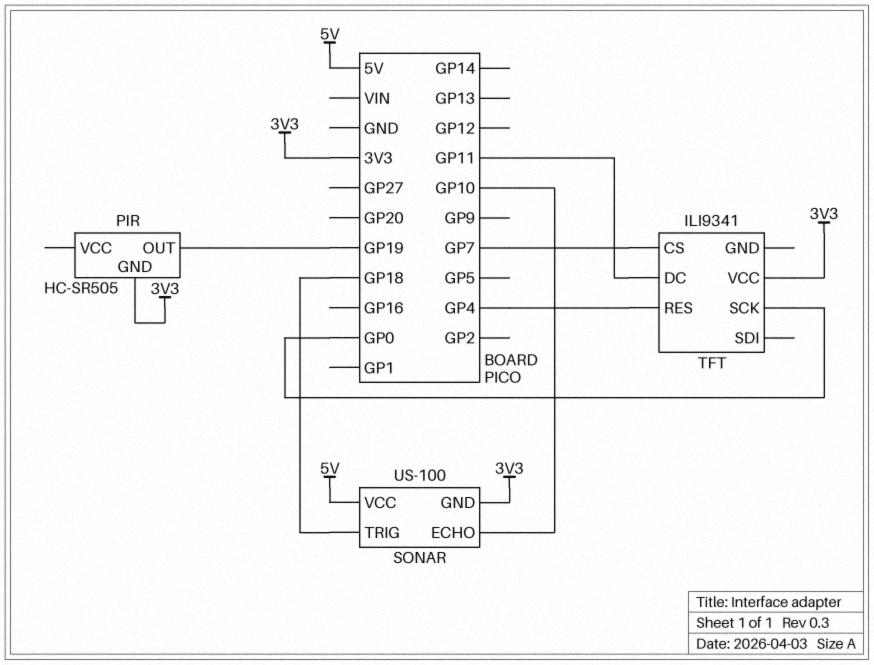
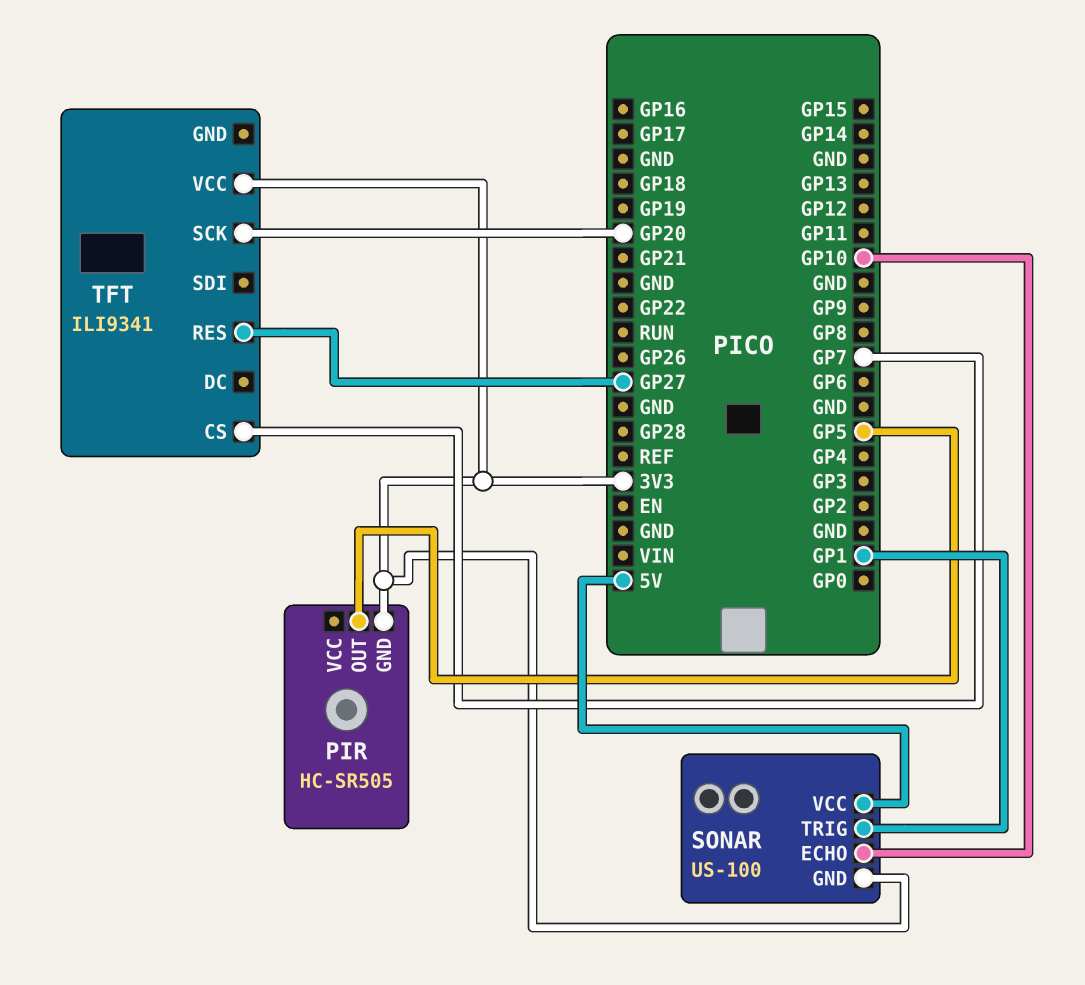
PIR pin OUT: GP19 -> GP5
SONAR pin TRIG: GP18 -> GP1
TFT pin DC: GP11 -> none
TFT pin RES: GP4 -> GP27
TFT pin SCK: GP0 -> GP20

